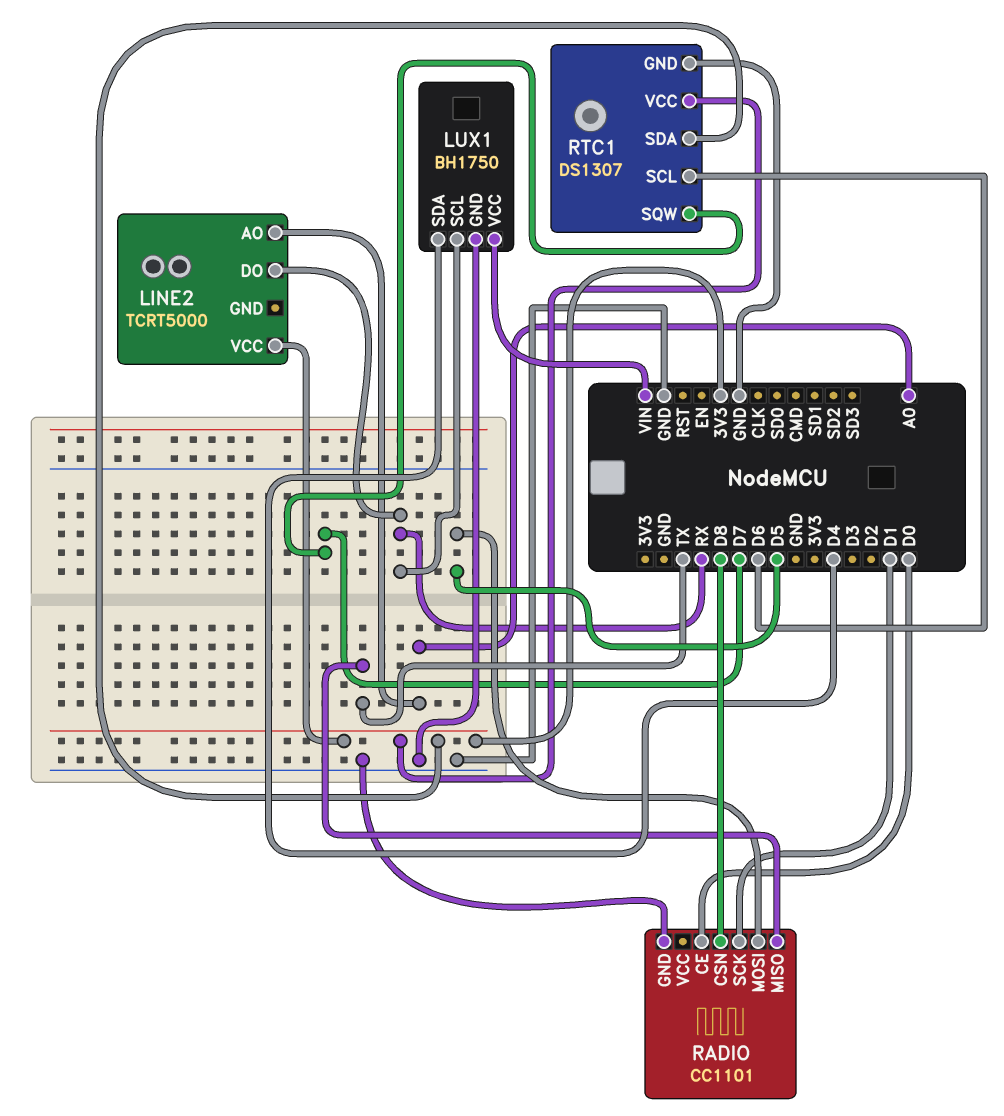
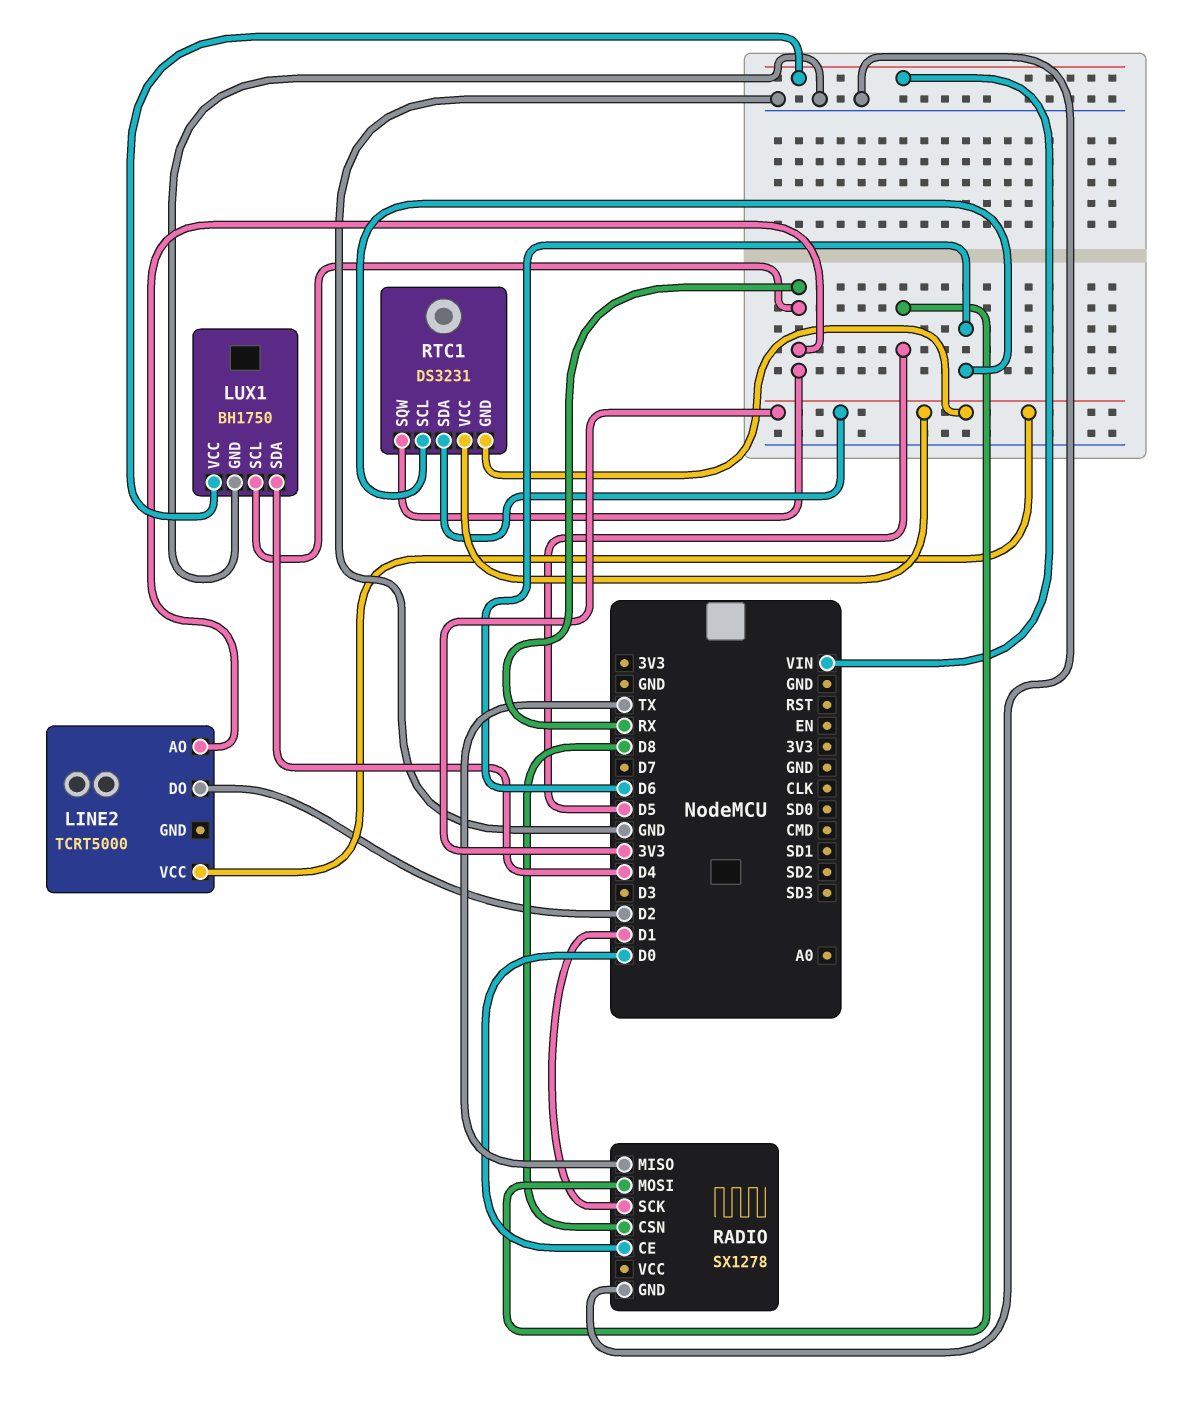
LINE2 pin AO: A0 -> RX
LINE2 pin DO: RX -> D2
RADIO: CC1101 -> SX1278
RTC1: DS1307 -> DS3231
RTC1 pin GND: GND -> 3V3
RTC1 pin SQW: D7 -> RX

